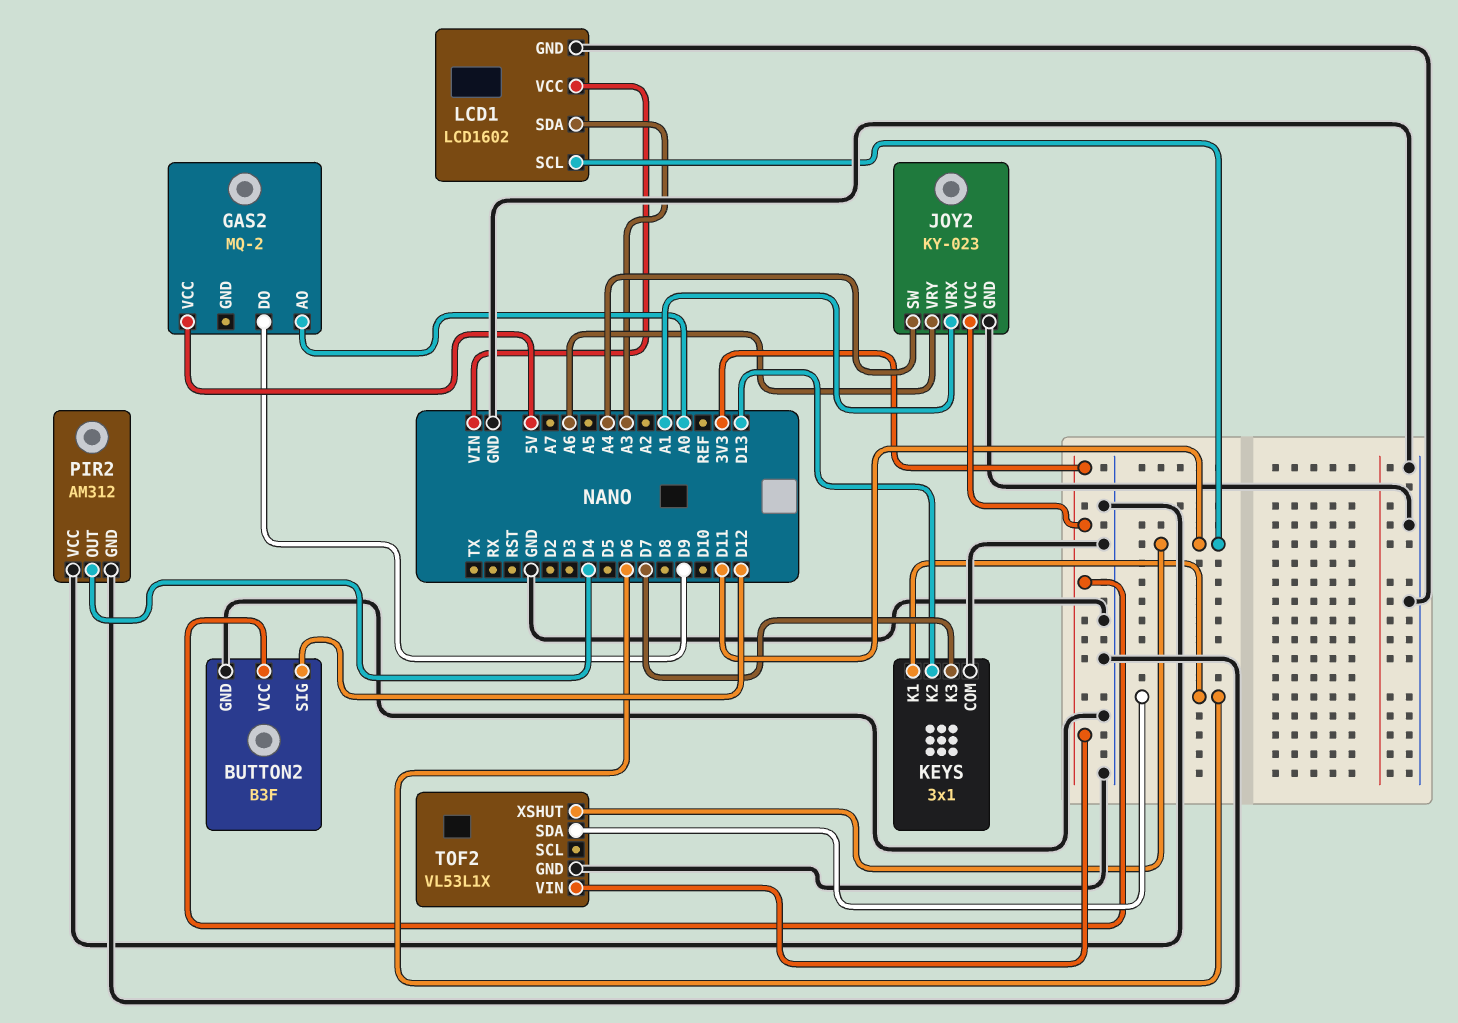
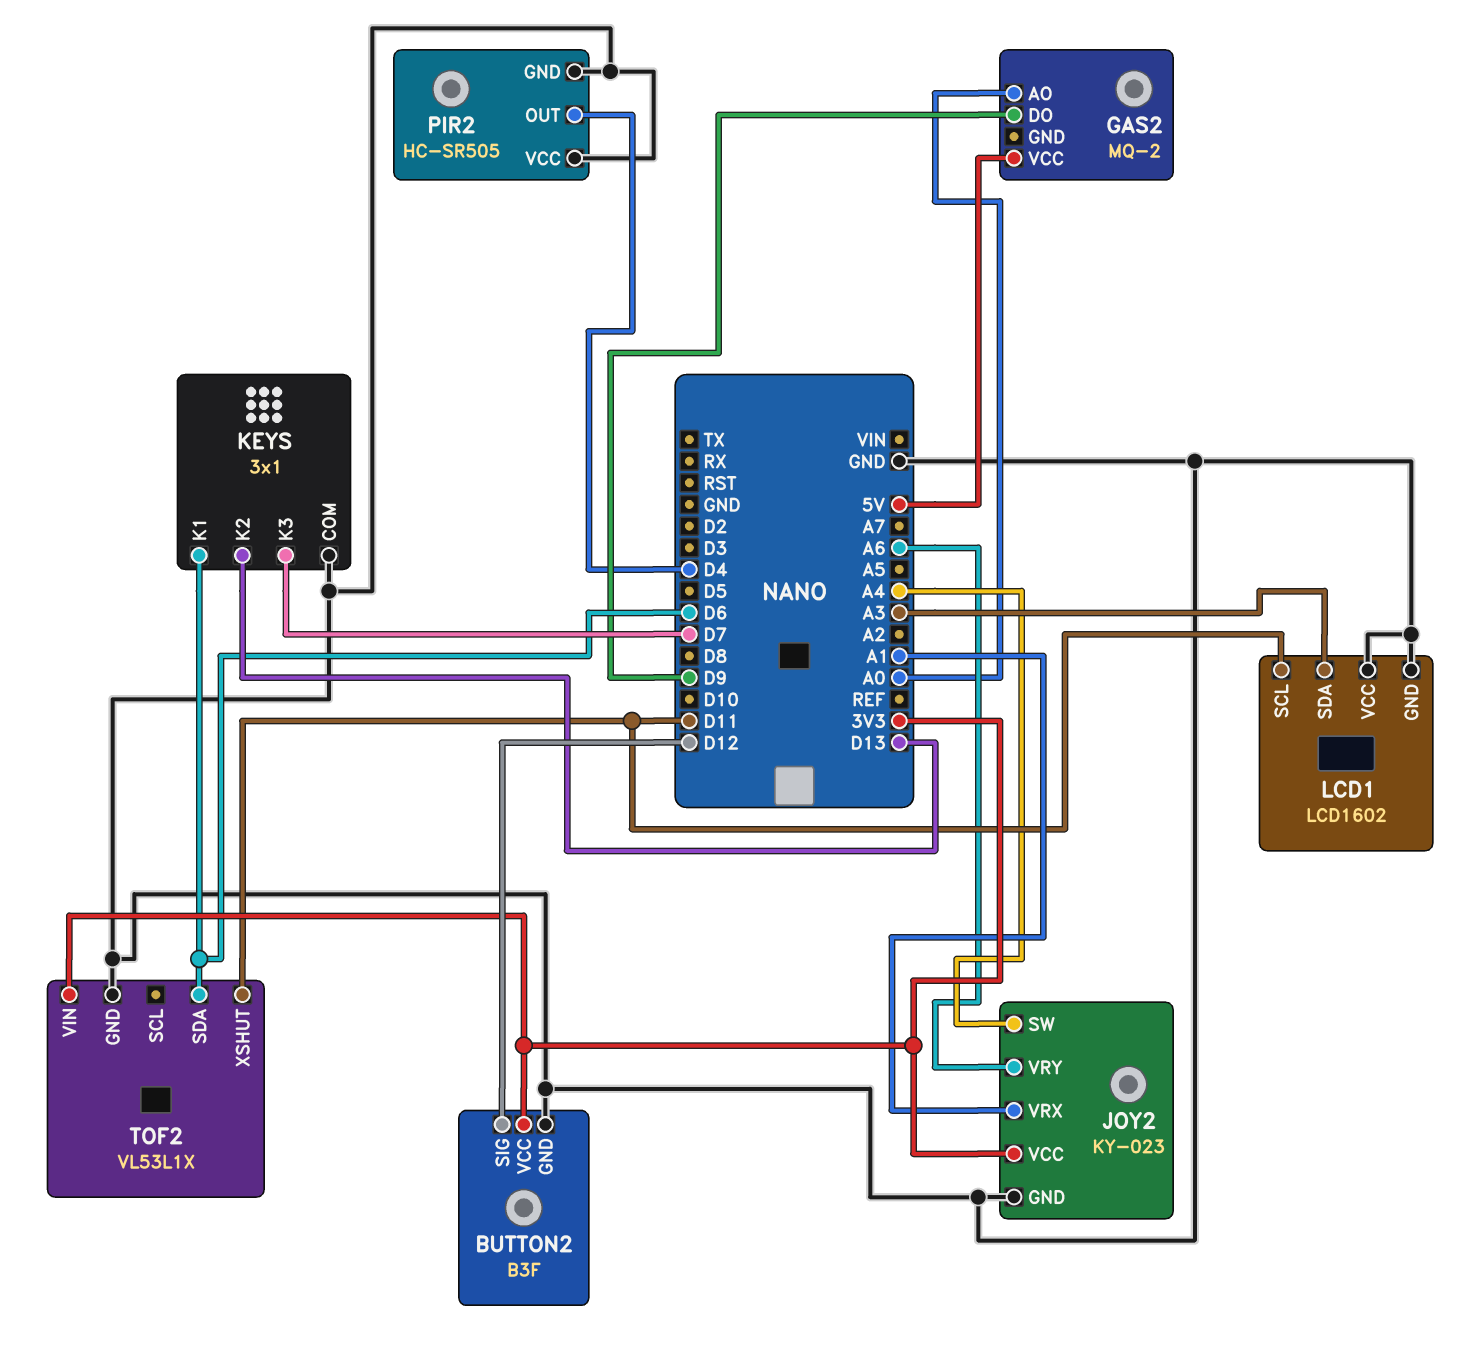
LCD1 pin VCC: VIN -> GND
PIR2: AM312 -> HC-SR505

